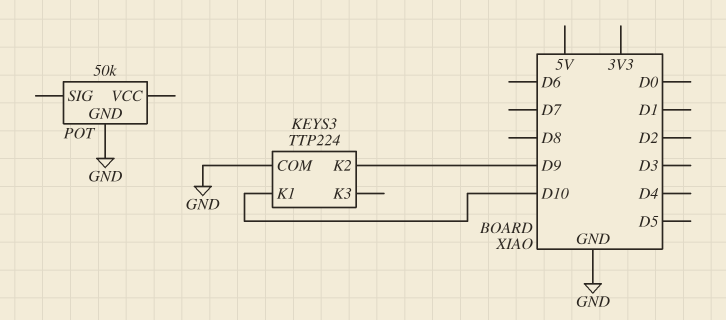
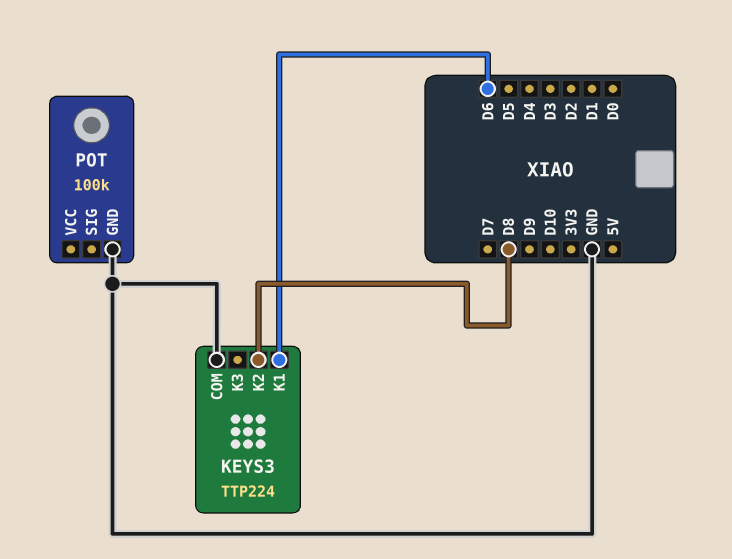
KEYS3 pin K1: D10 -> D6
KEYS3 pin K2: D9 -> D8
POT: 50k -> 100k

